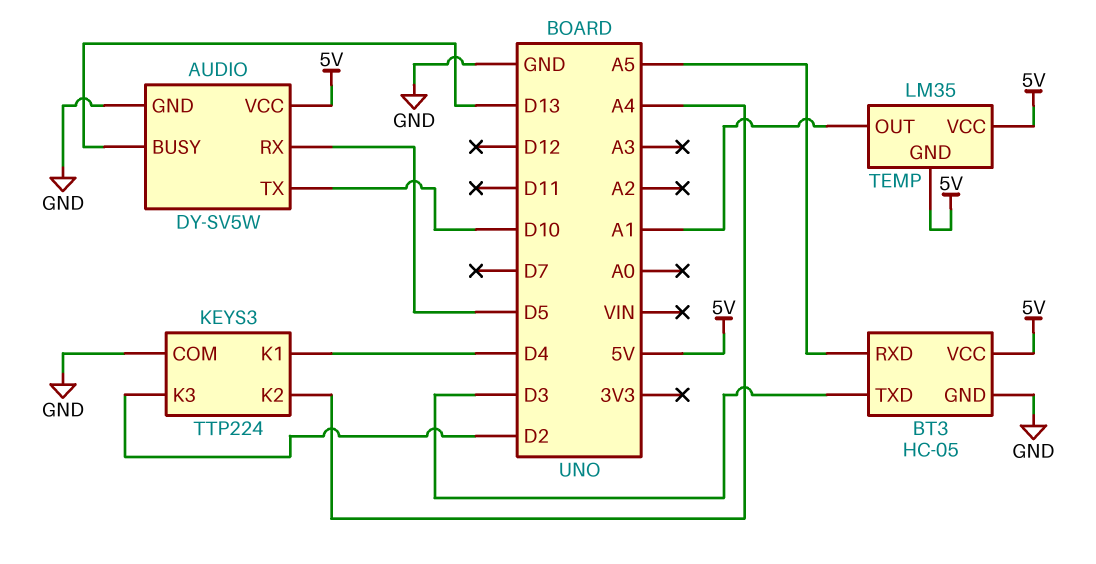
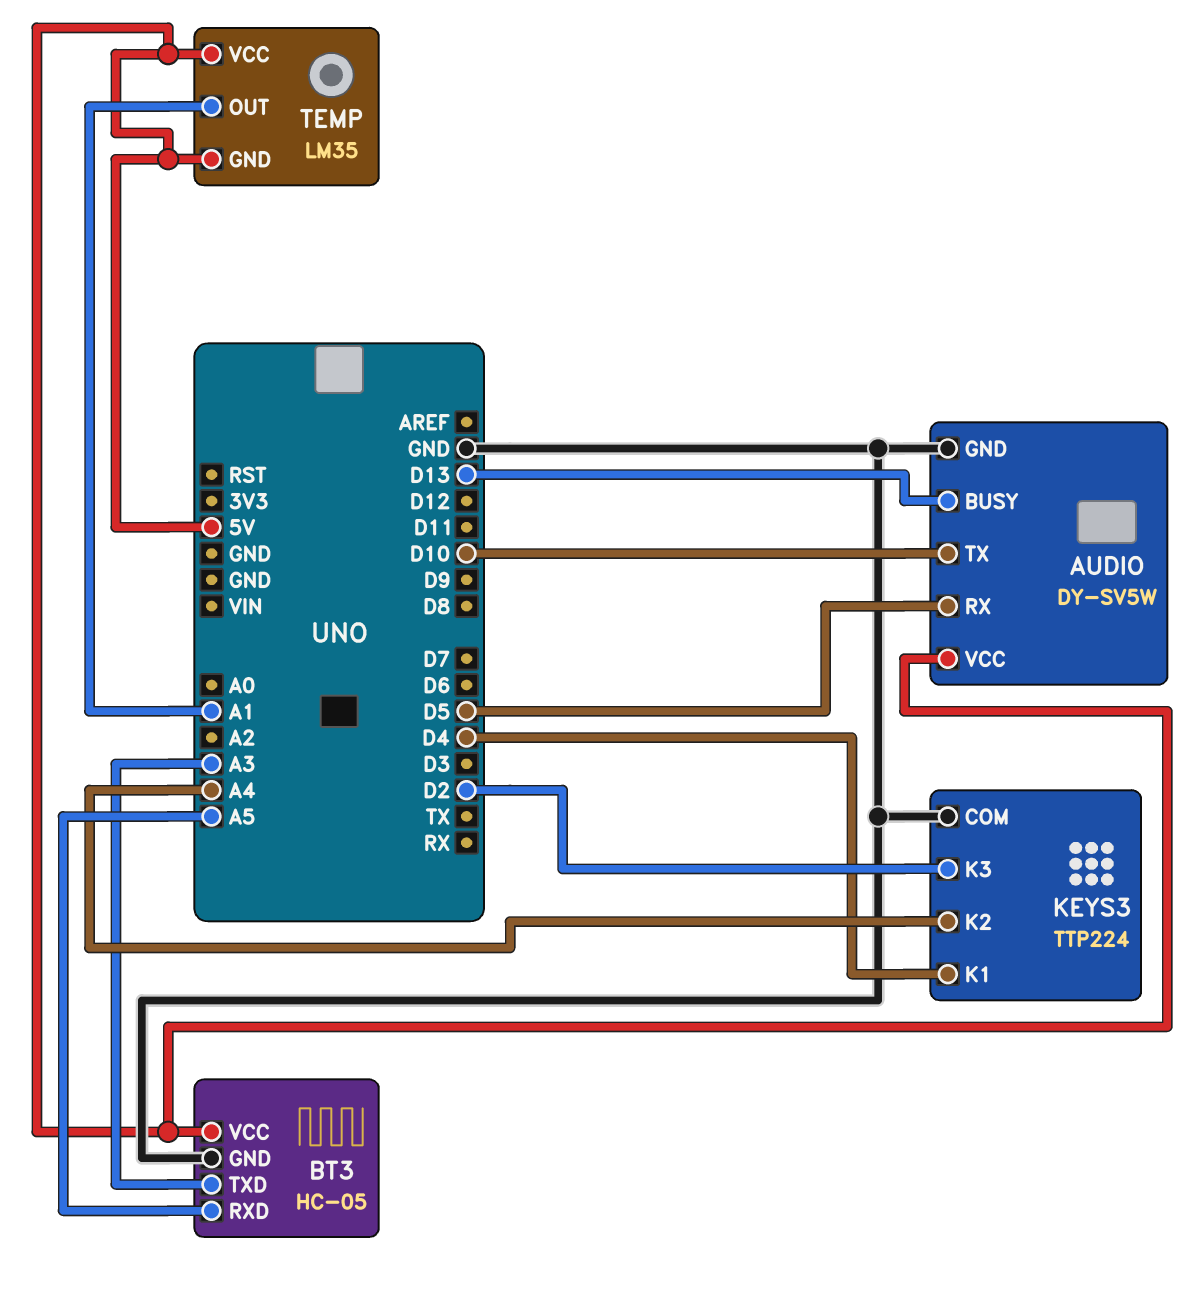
BT3 pin TXD: D3 -> A3

